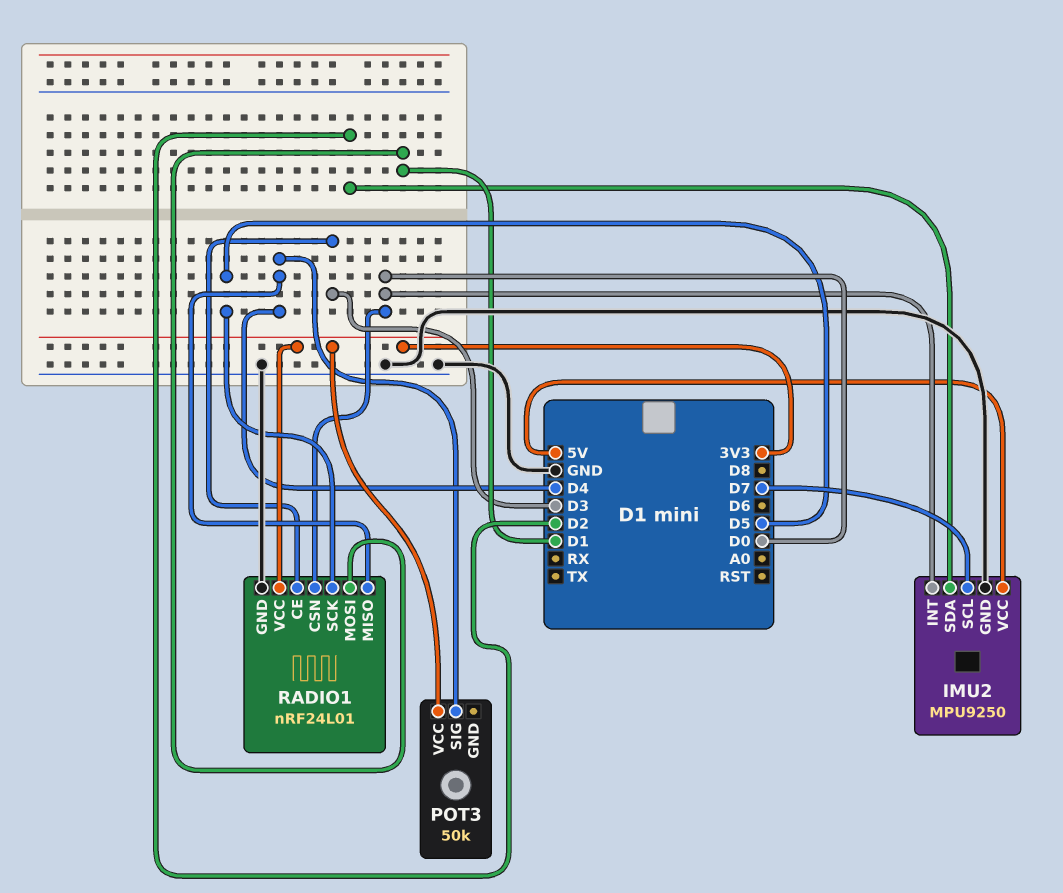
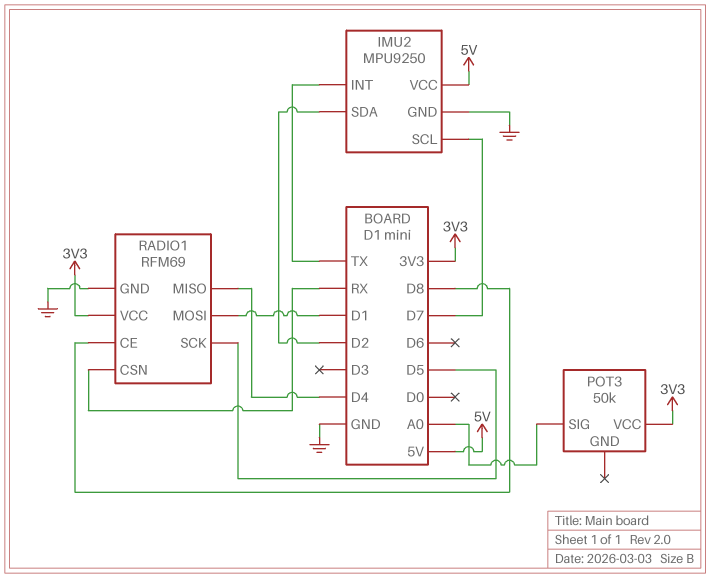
IMU2 pin INT: D0 -> TX
POT3 pin SIG: D4 -> A0
RADIO1: nRF24L01 -> RFM69
RADIO1 pin CE: D3 -> D8
RADIO1 pin CSN: D0 -> RX

